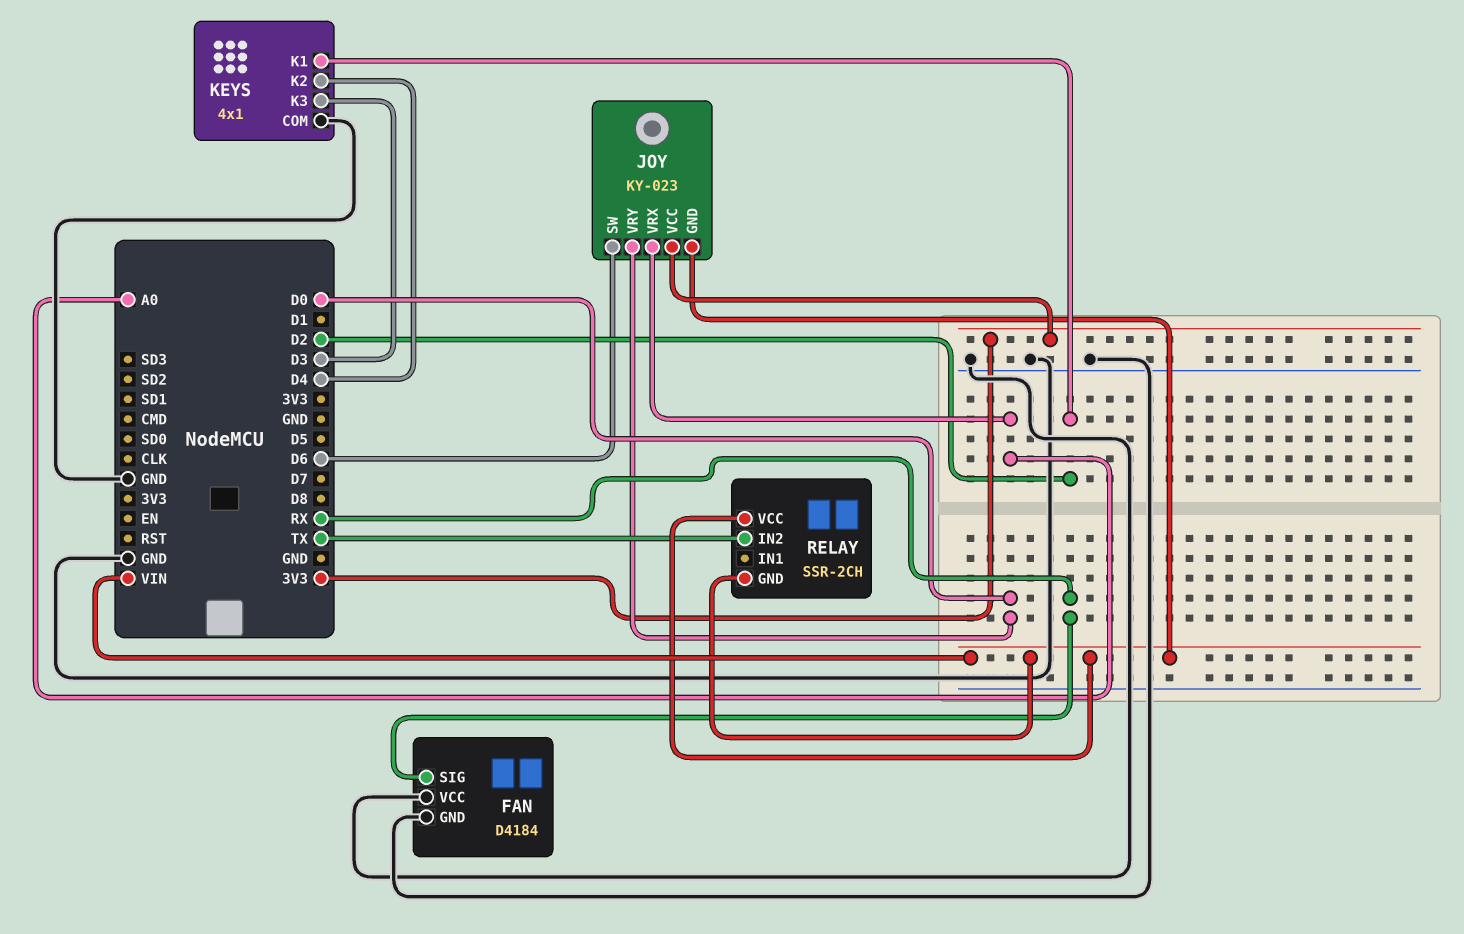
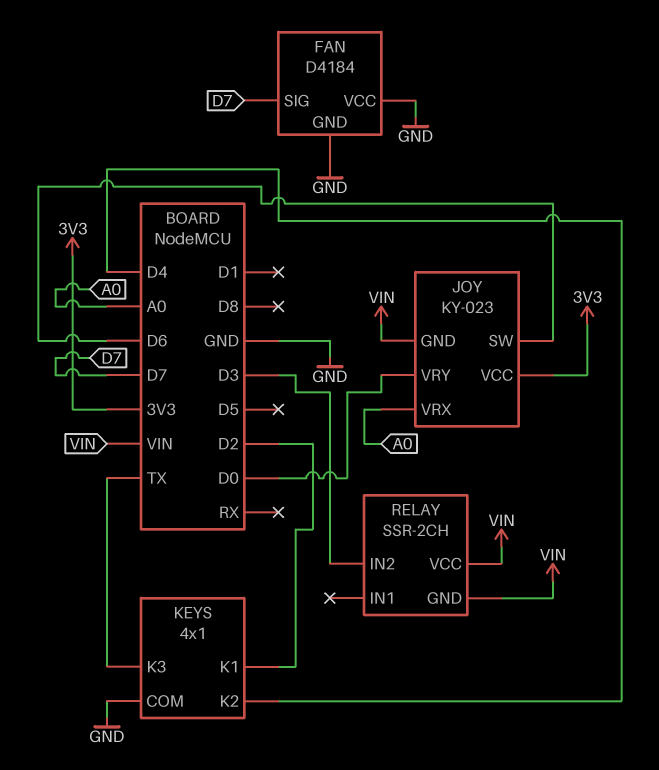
FAN pin SIG: RX -> D7
KEYS pin K3: D3 -> TX
RELAY pin IN2: TX -> D3

